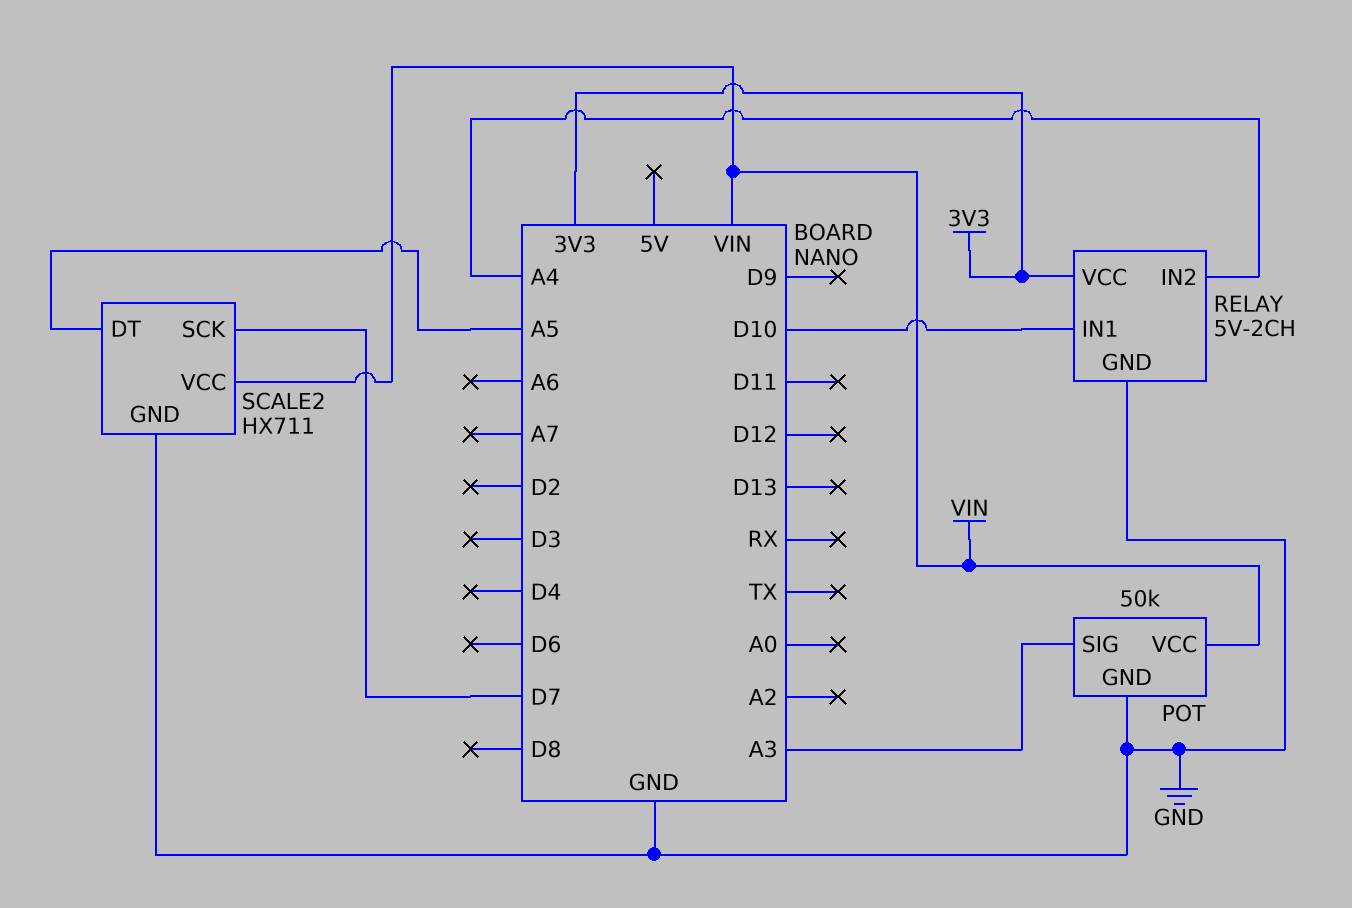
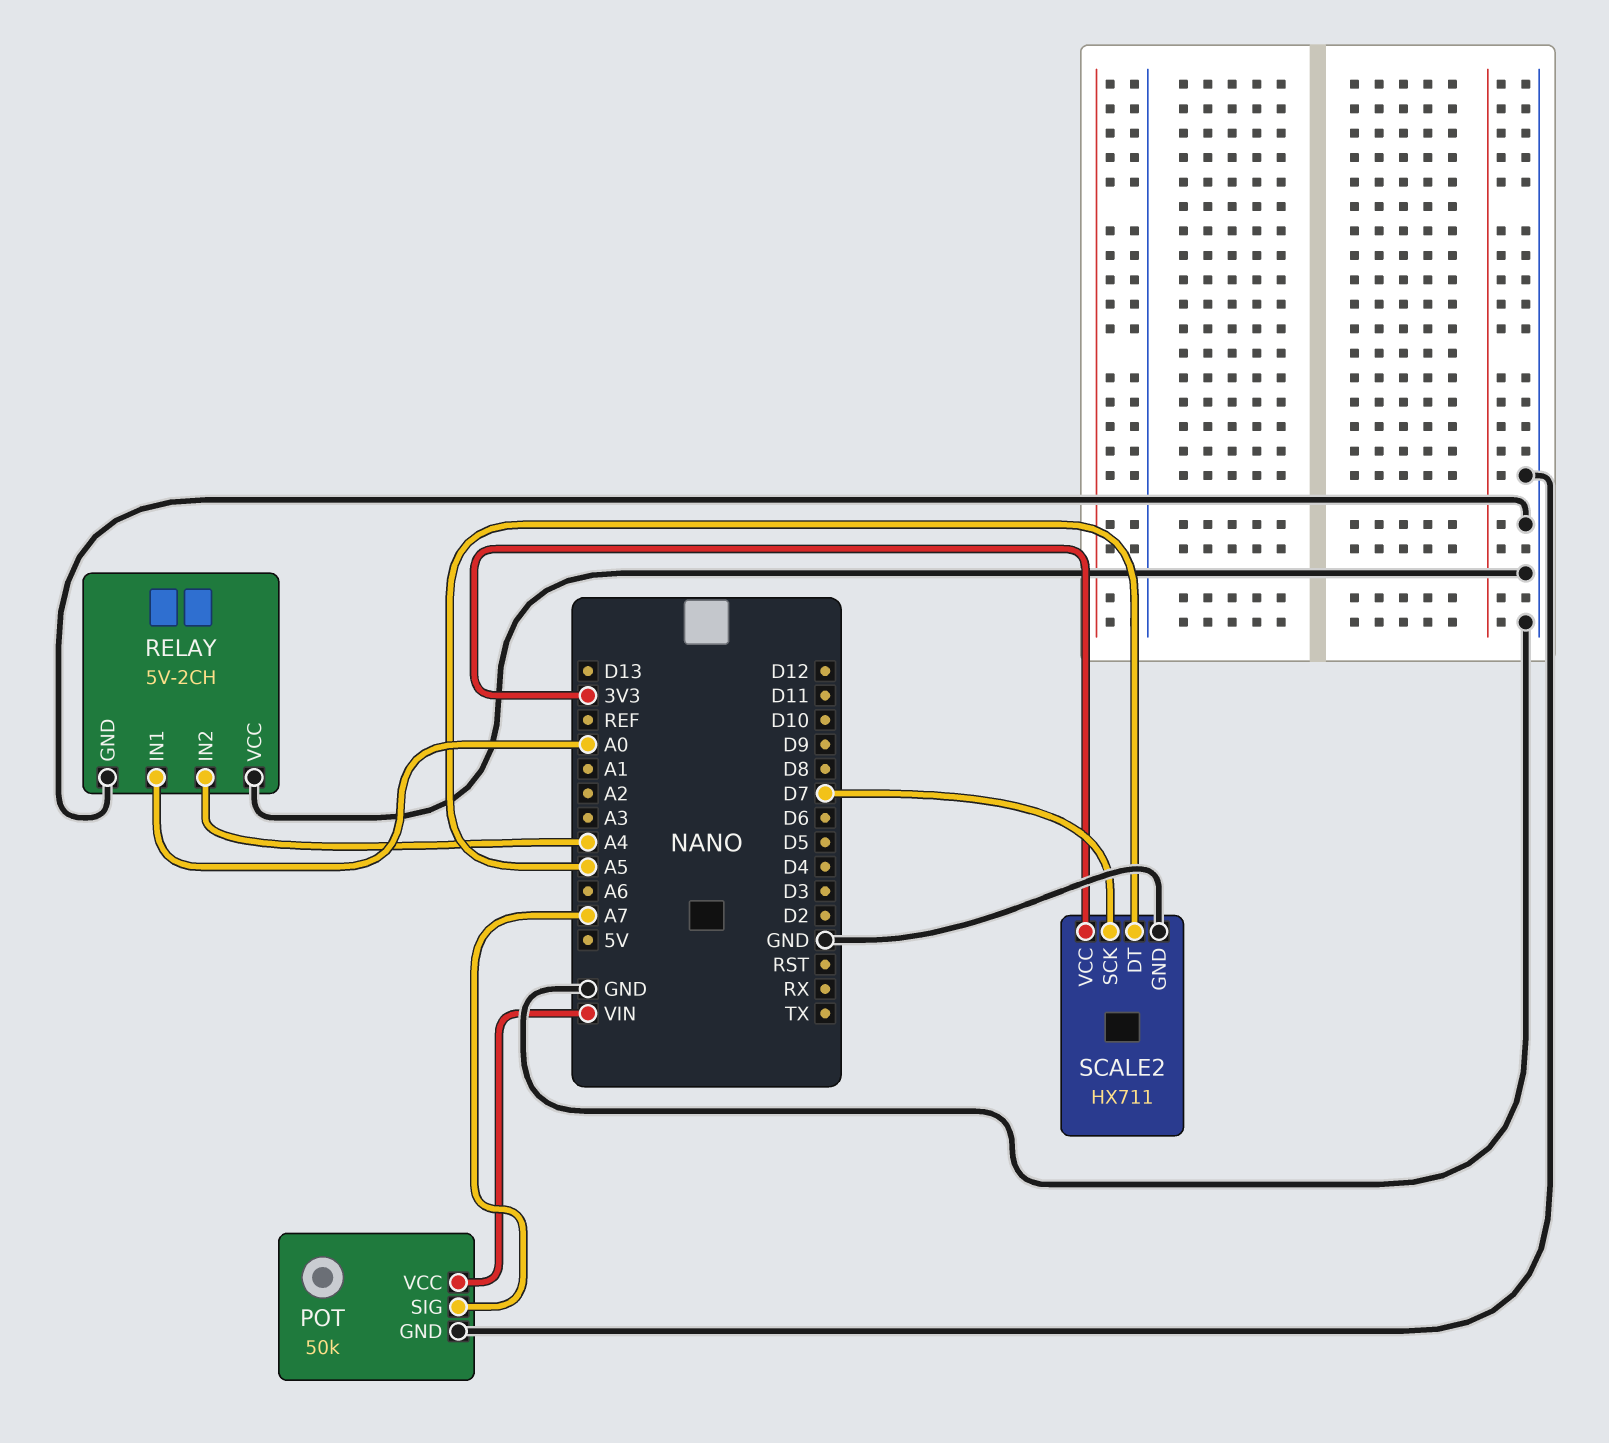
POT pin SIG: A3 -> A7
RELAY pin IN1: D10 -> A0
RELAY pin VCC: 3V3 -> GND
SCALE2 pin VCC: VIN -> 3V3

